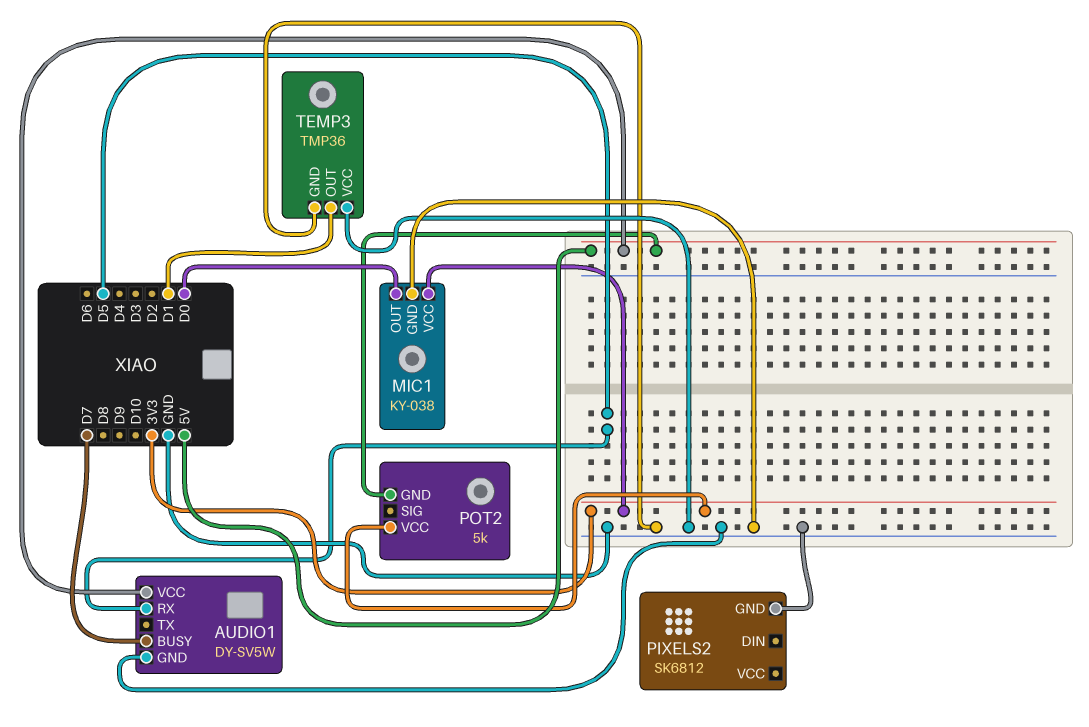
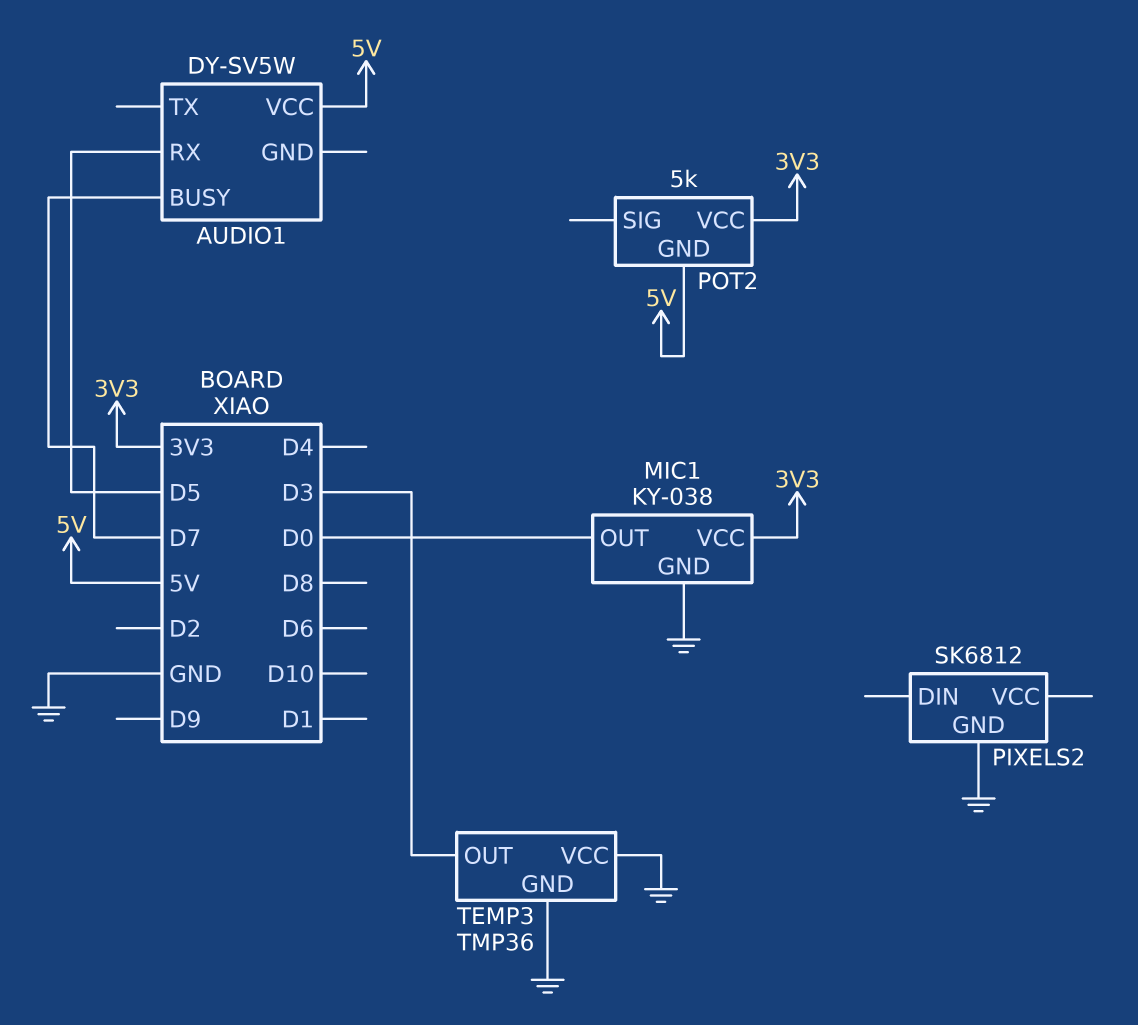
AUDIO1 pin GND: GND -> none
TEMP3 pin OUT: D1 -> D3

